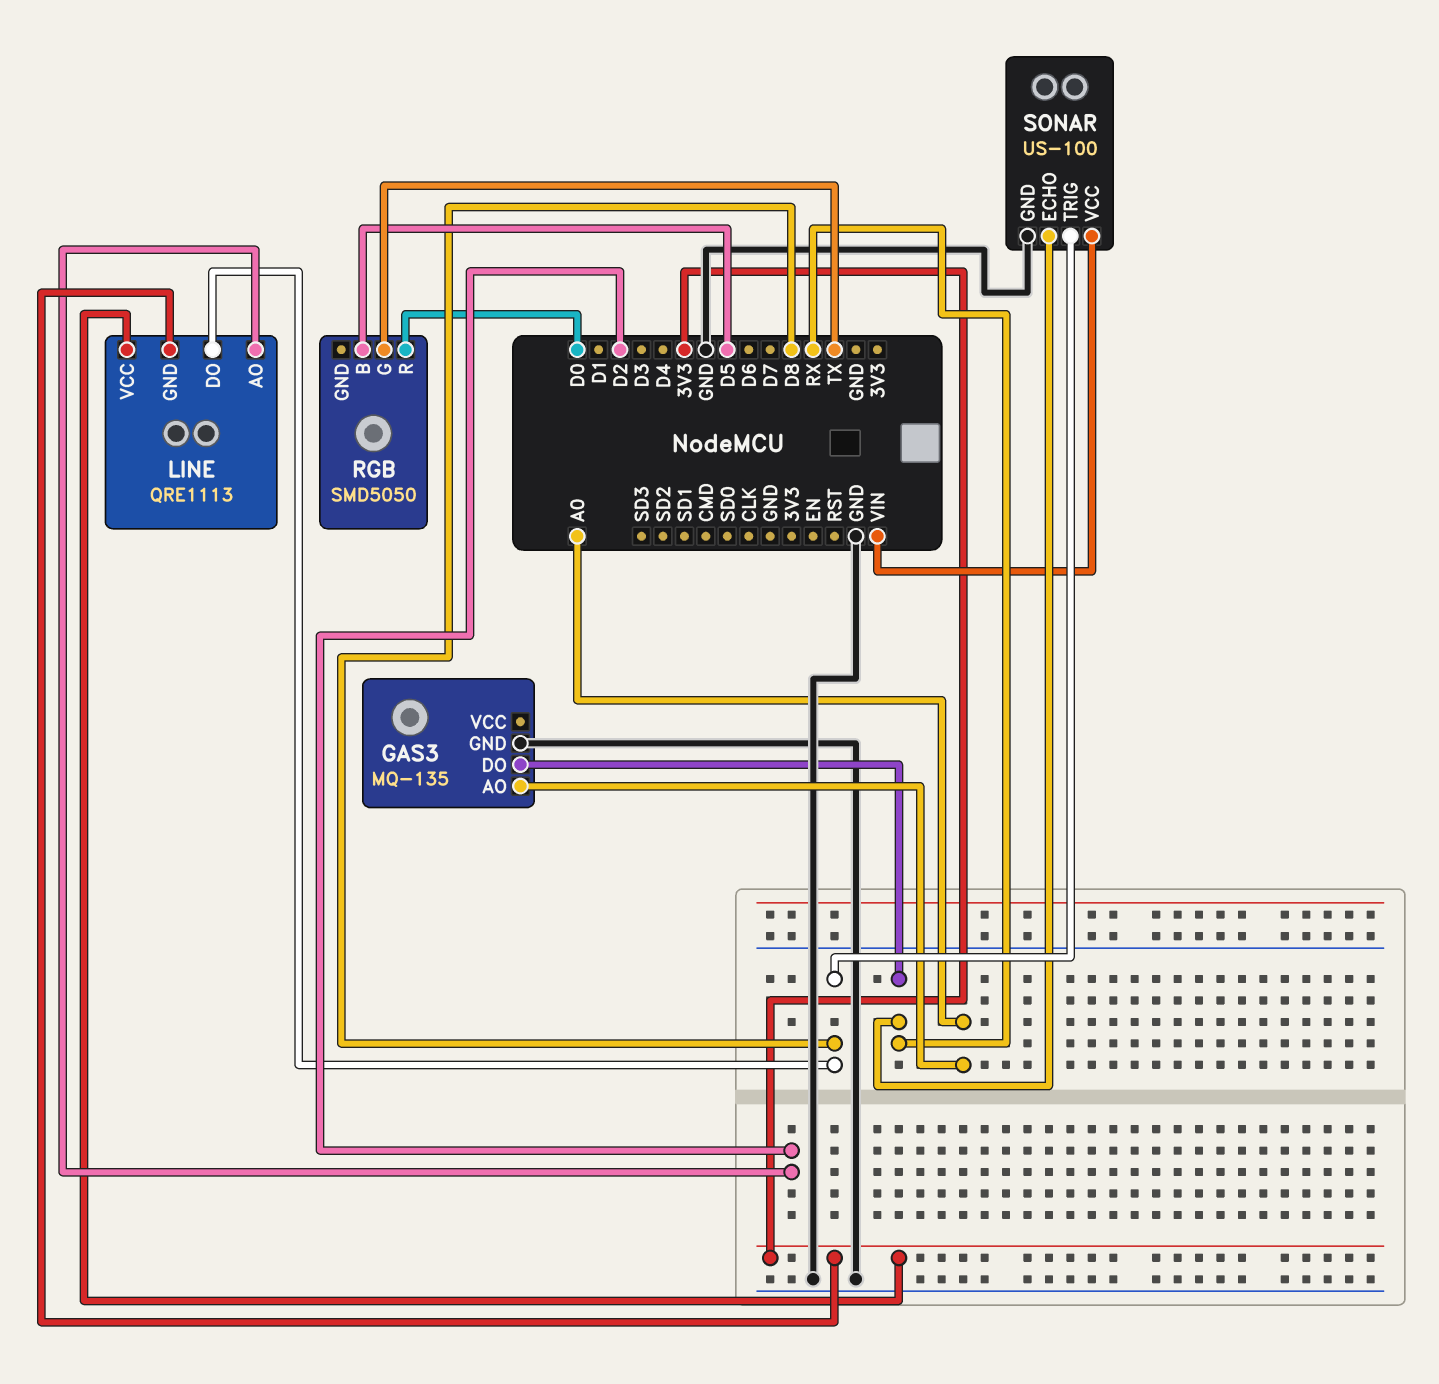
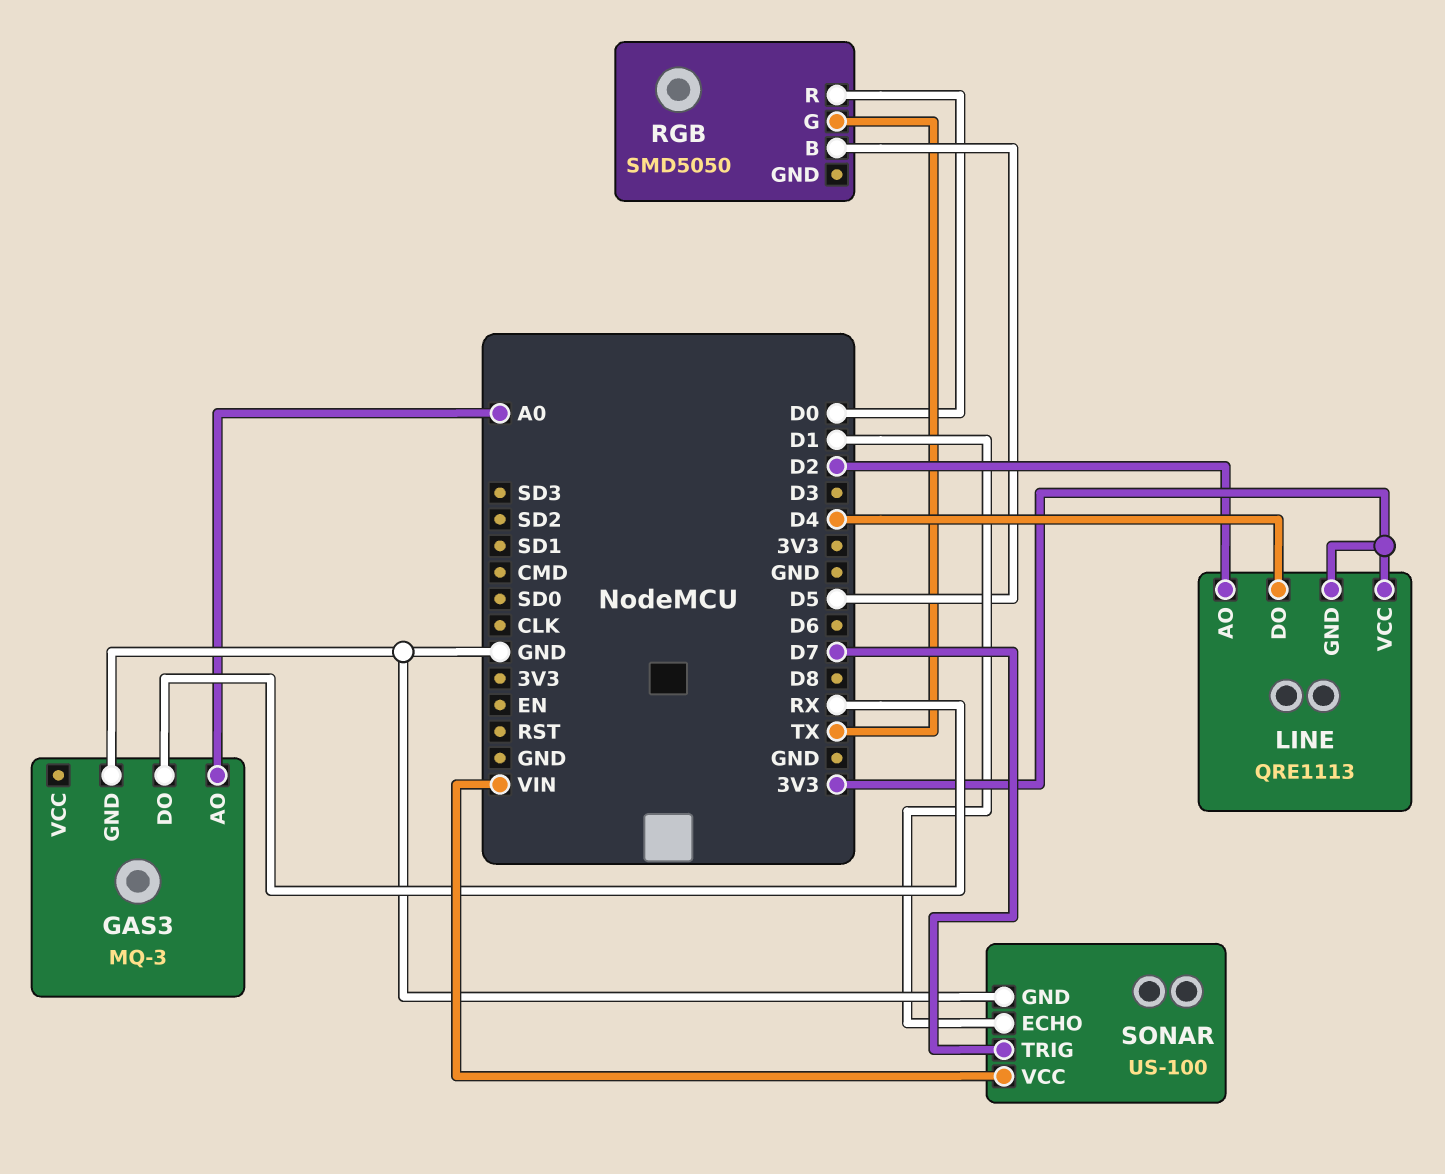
GAS3: MQ-135 -> MQ-3
LINE pin DO: D8 -> D4
SONAR pin ECHO: RX -> D1
SONAR pin TRIG: D8 -> D7

